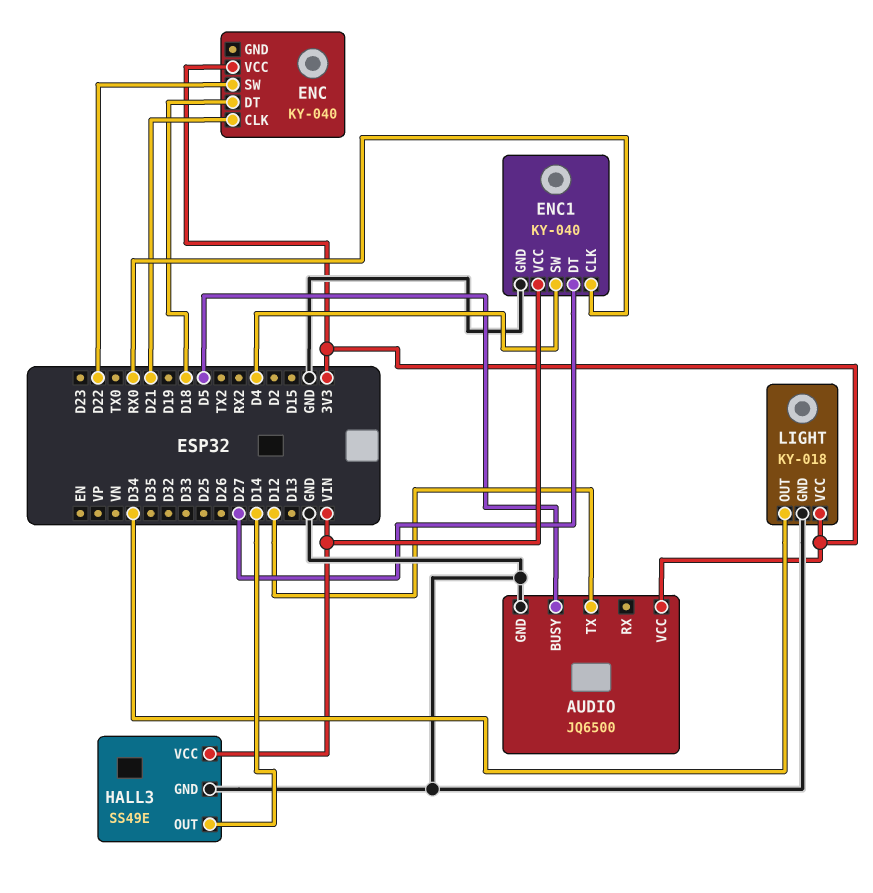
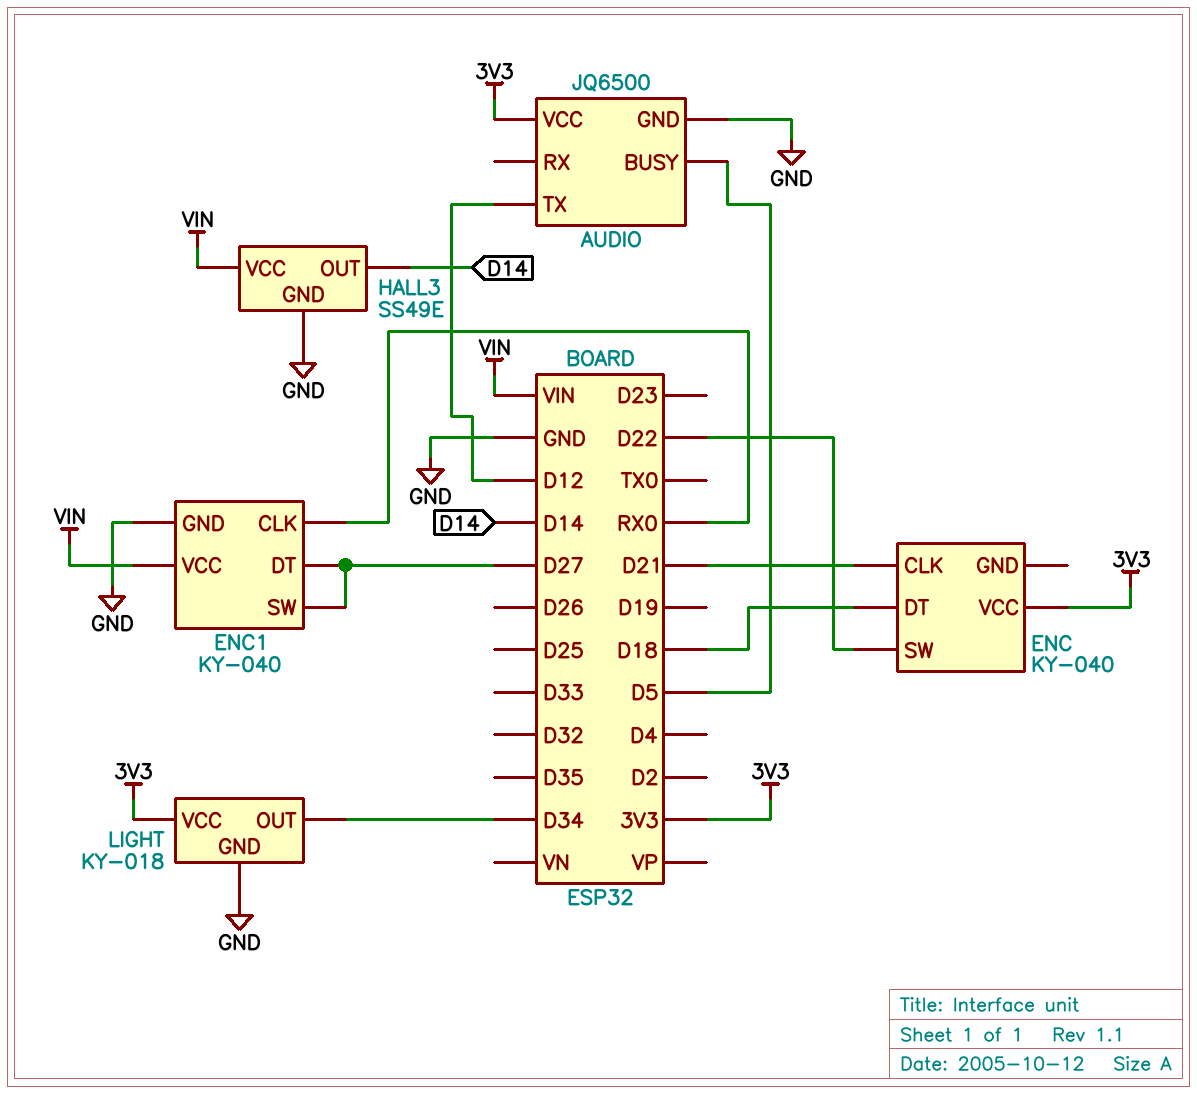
ENC1 pin SW: D4 -> D27

